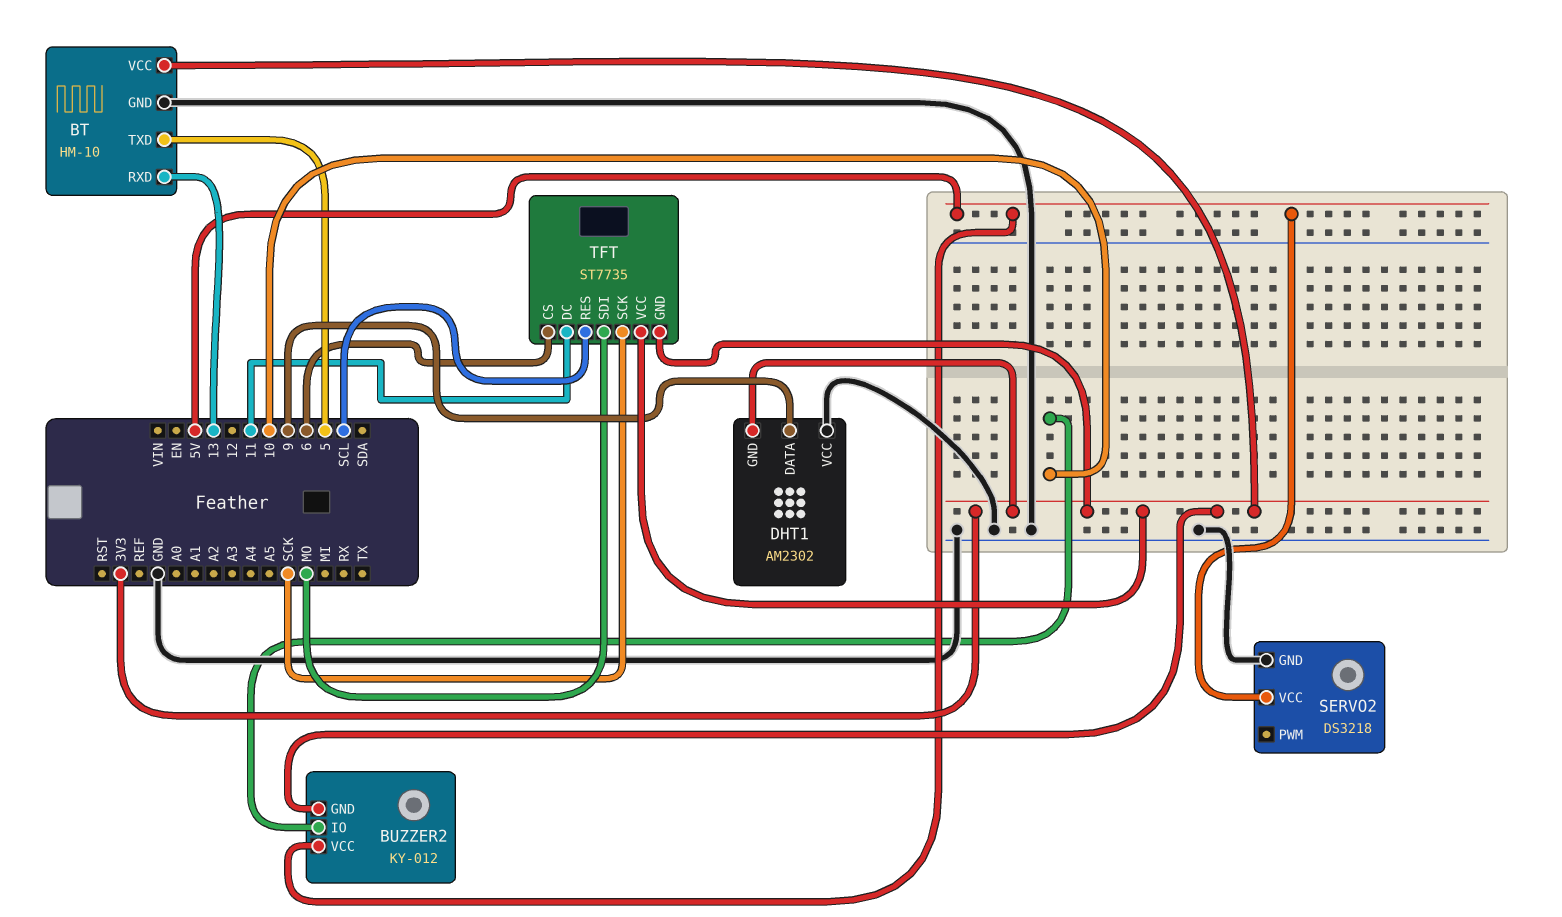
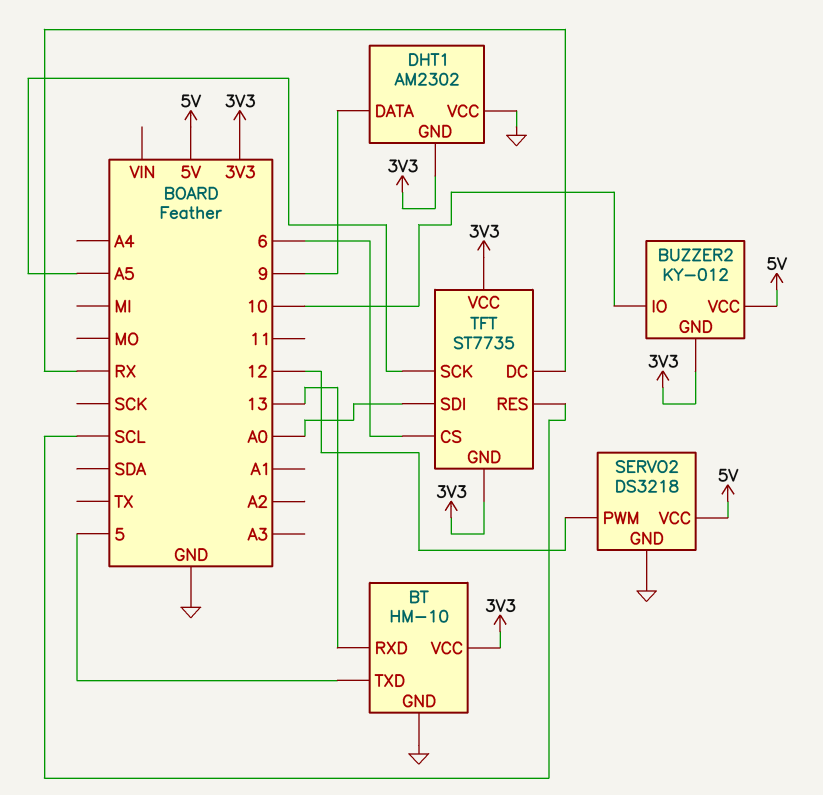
SERVO2 pin PWM: none -> 12
TFT pin DC: 11 -> RX
TFT pin SCK: SCK -> A5
TFT pin SDI: MO -> A0

